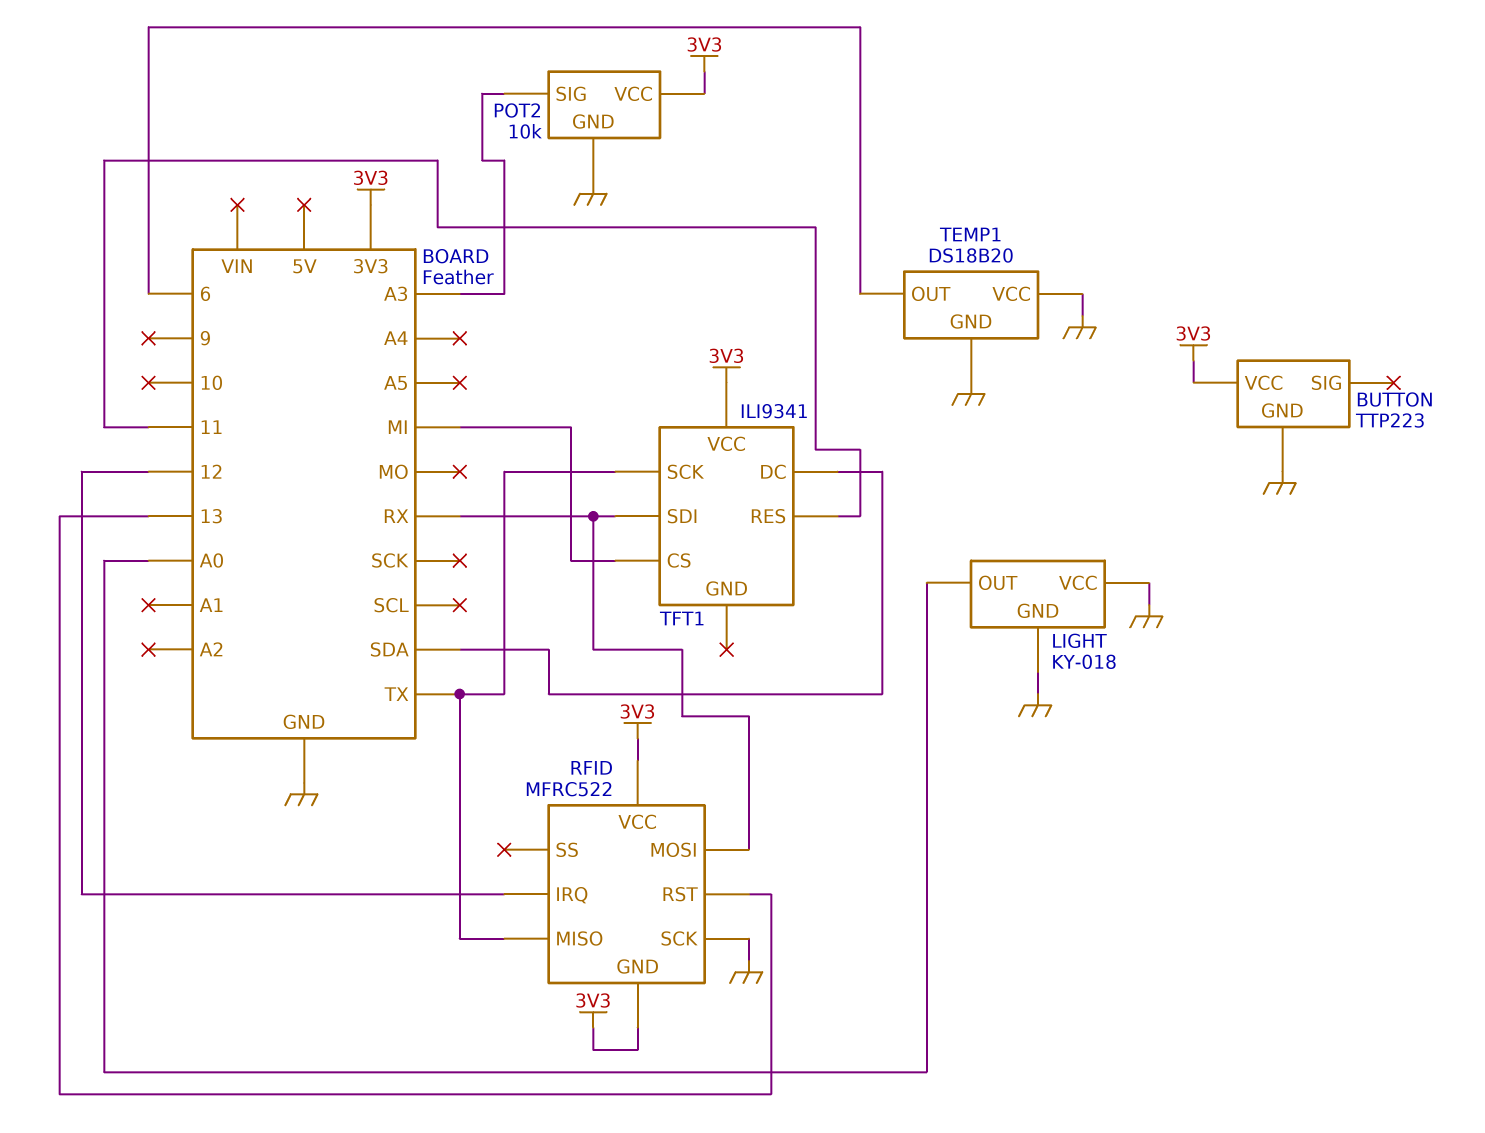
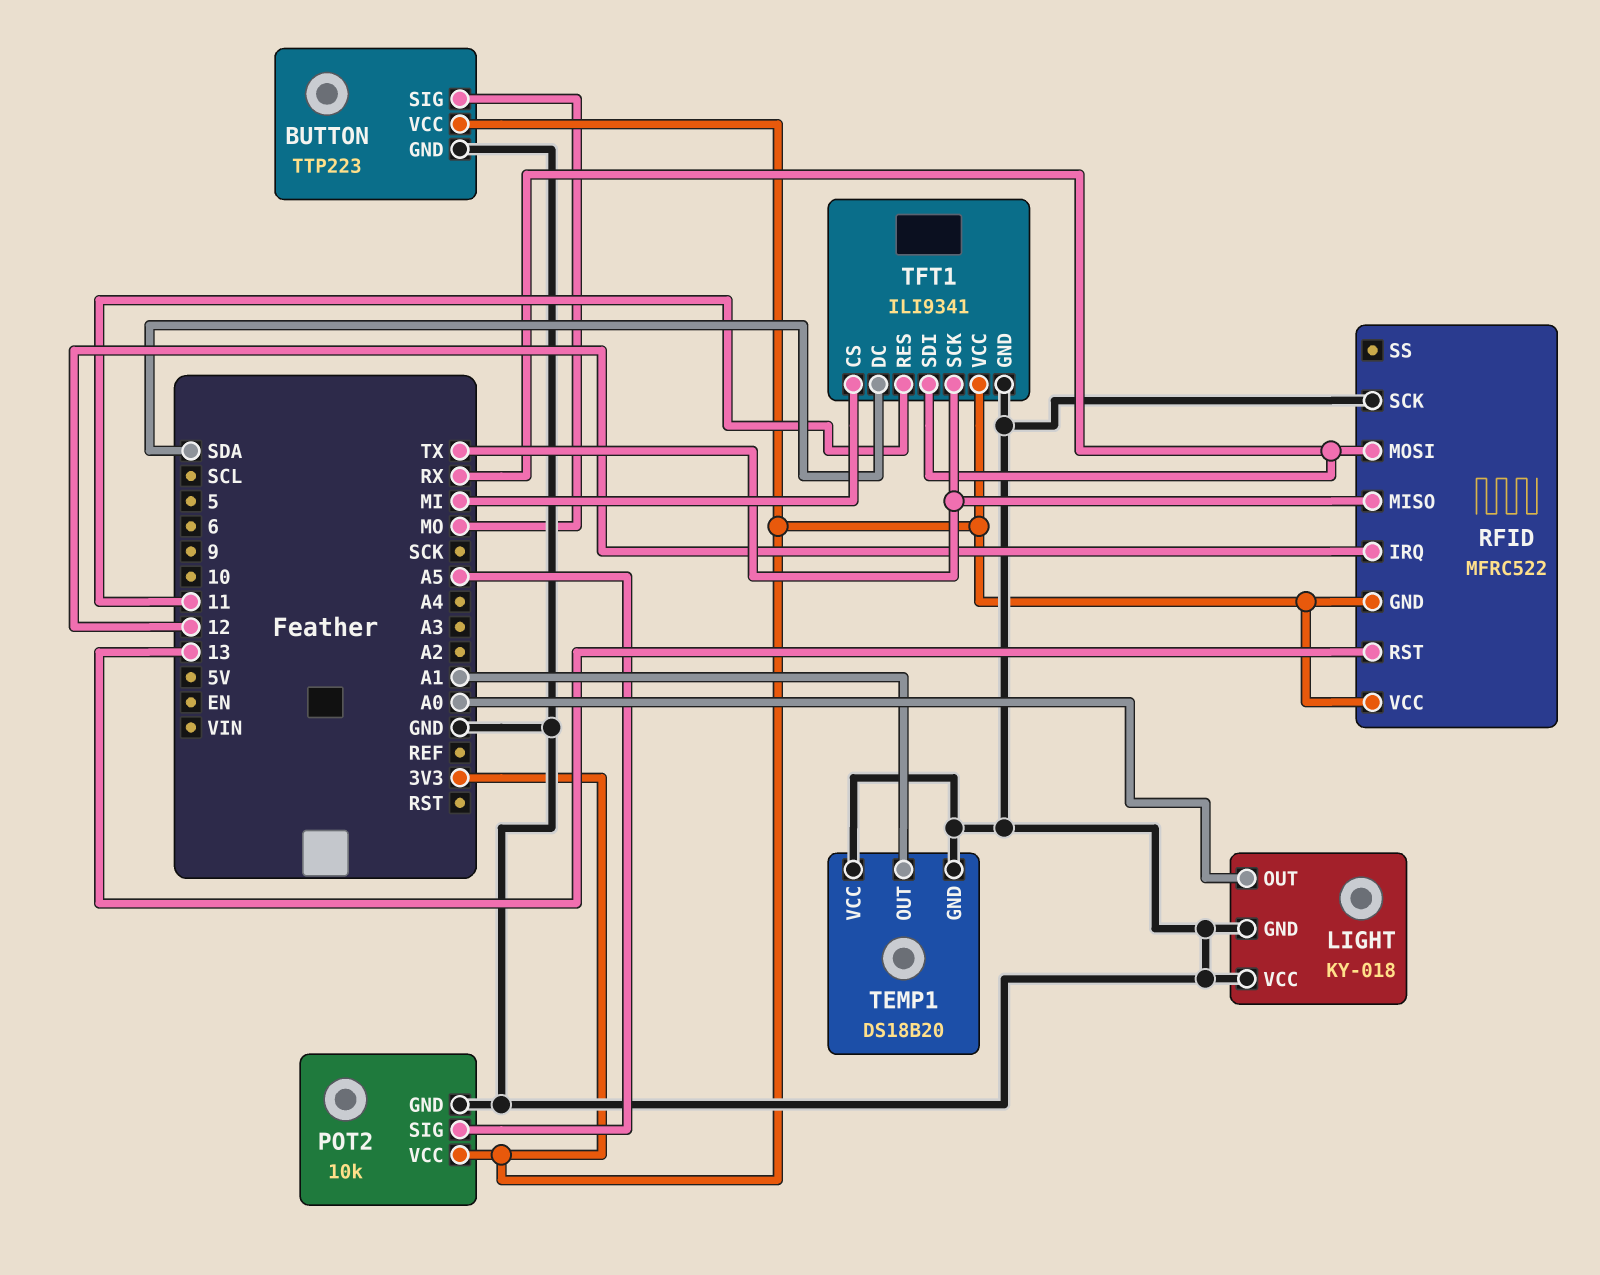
BUTTON pin SIG: none -> MO
POT2 pin SIG: A3 -> A5
TEMP1 pin OUT: 6 -> A1
TFT1 pin GND: none -> GND

